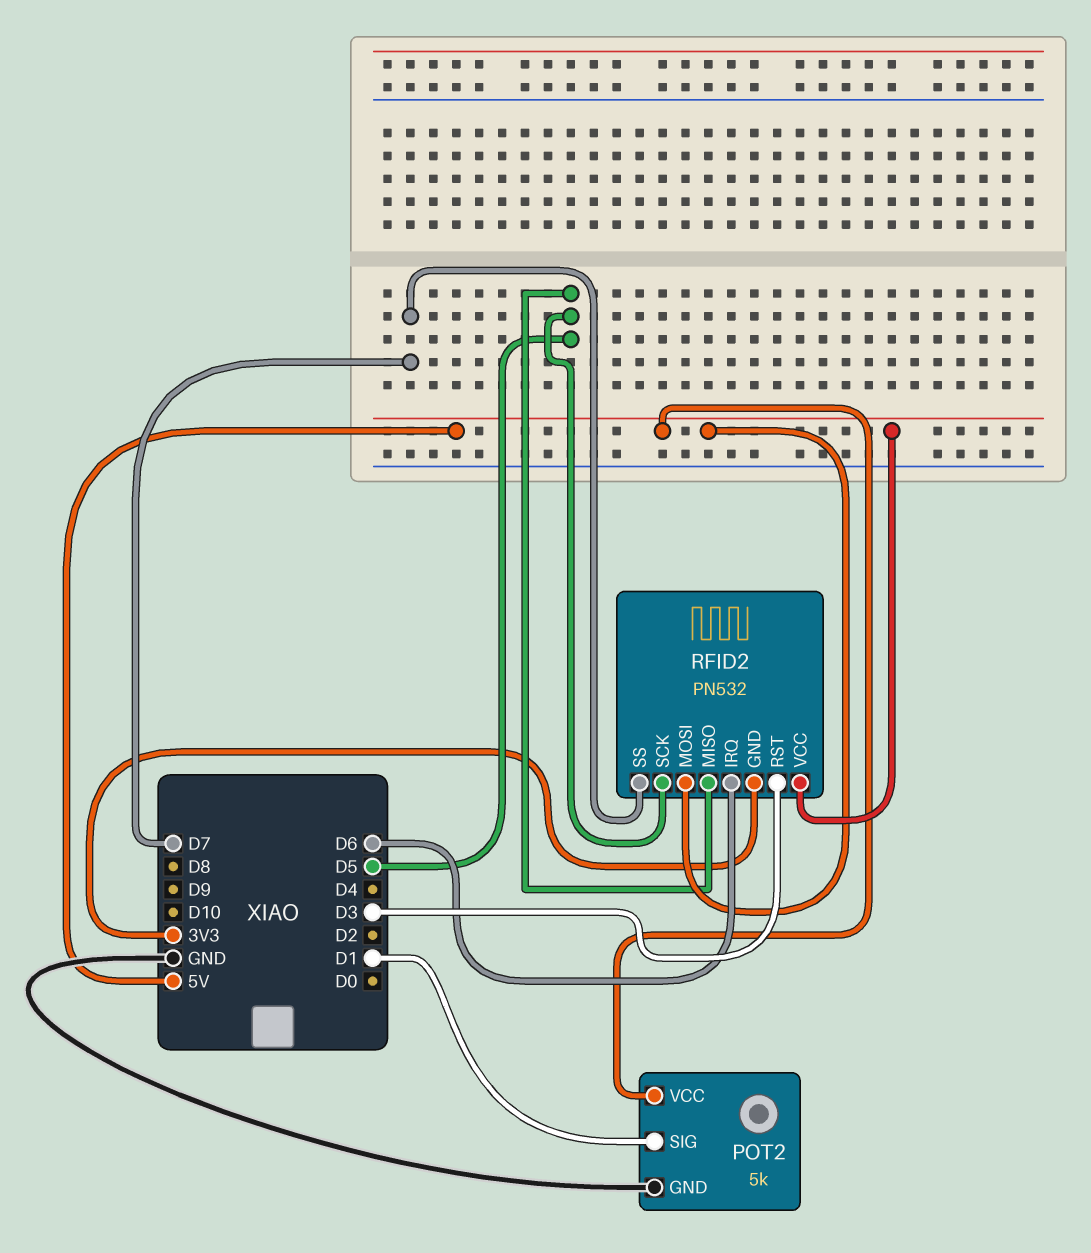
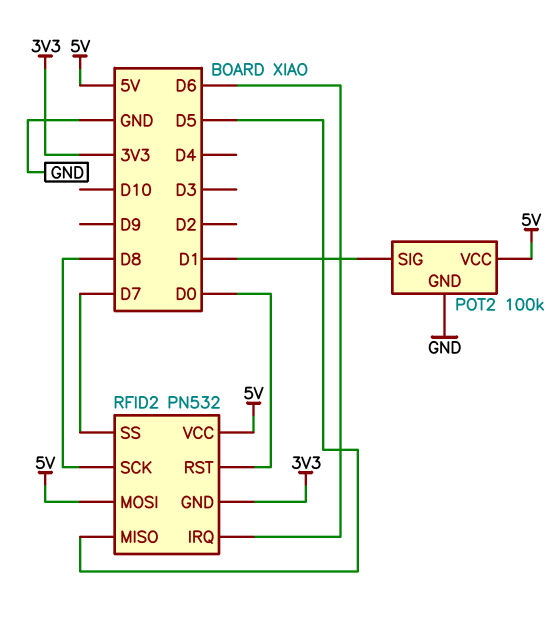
POT2: 5k -> 100k
RFID2 pin RST: D3 -> D0
RFID2 pin SCK: D5 -> D8

